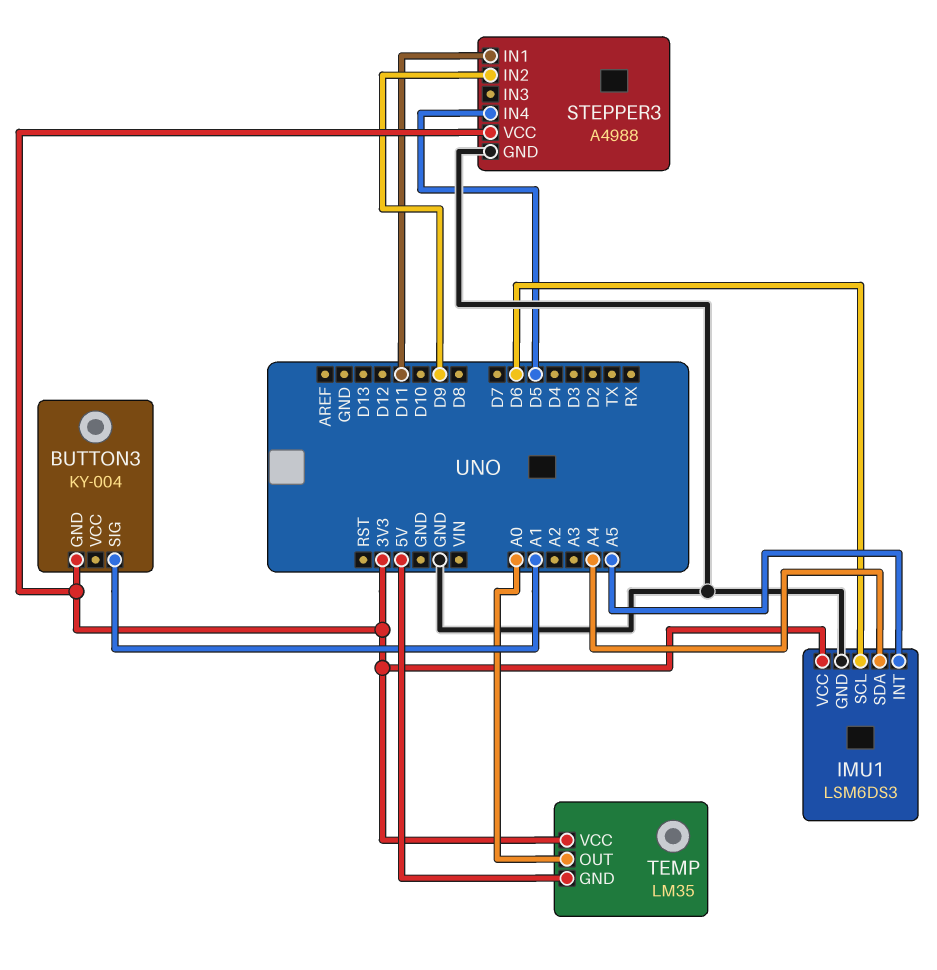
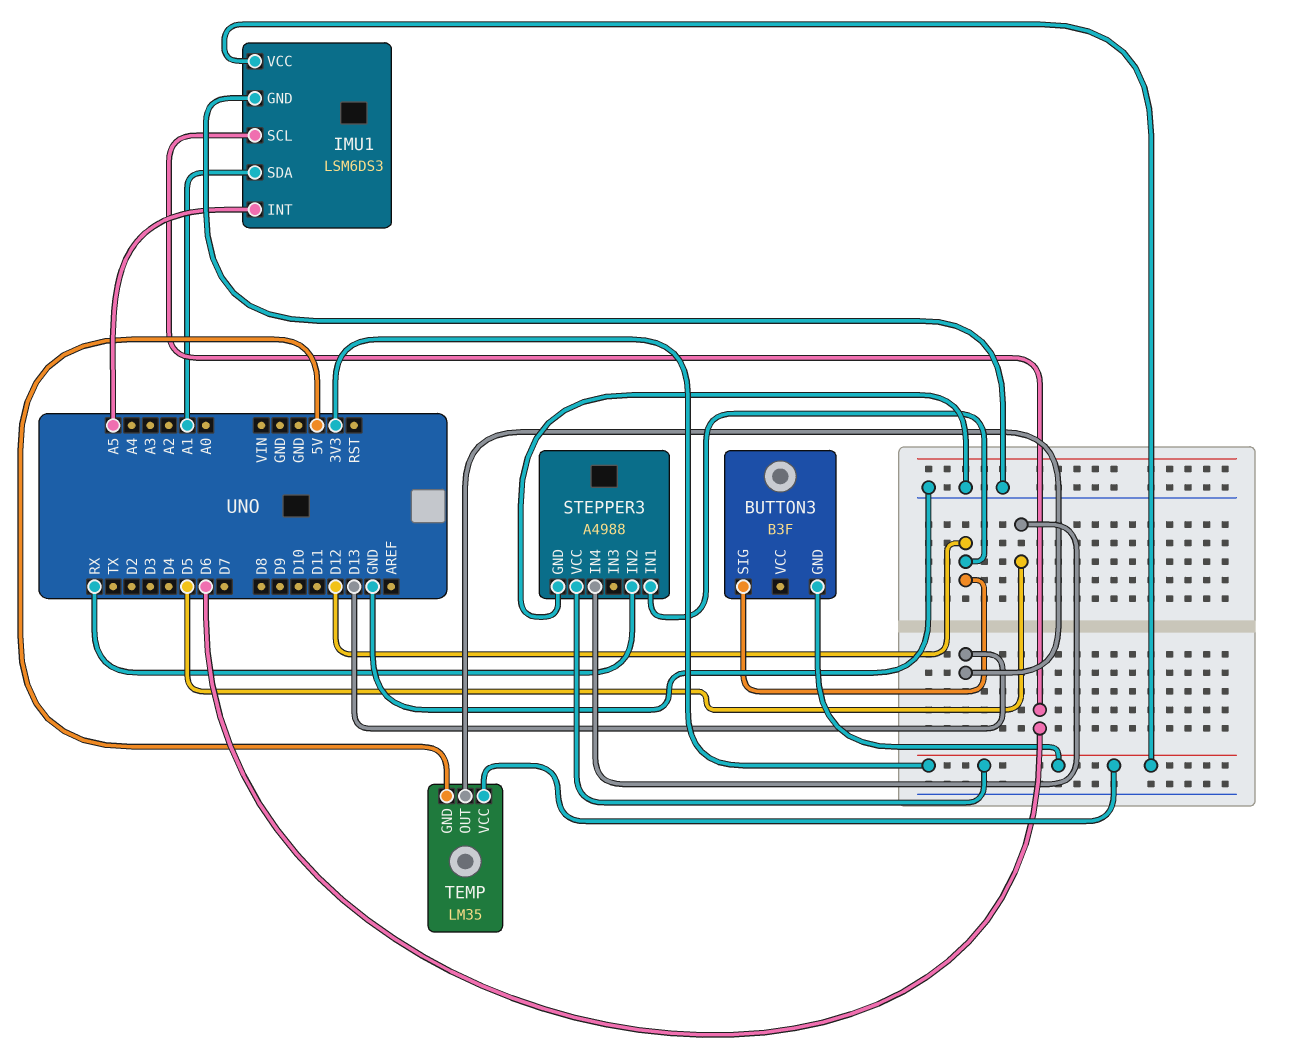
BUTTON3: KY-004 -> B3F
BUTTON3 pin SIG: A1 -> D12
IMU1 pin SDA: A4 -> A1
STEPPER3 pin IN1: D11 -> D12
STEPPER3 pin IN2: D9 -> RX
TEMP pin OUT: A0 -> D13

